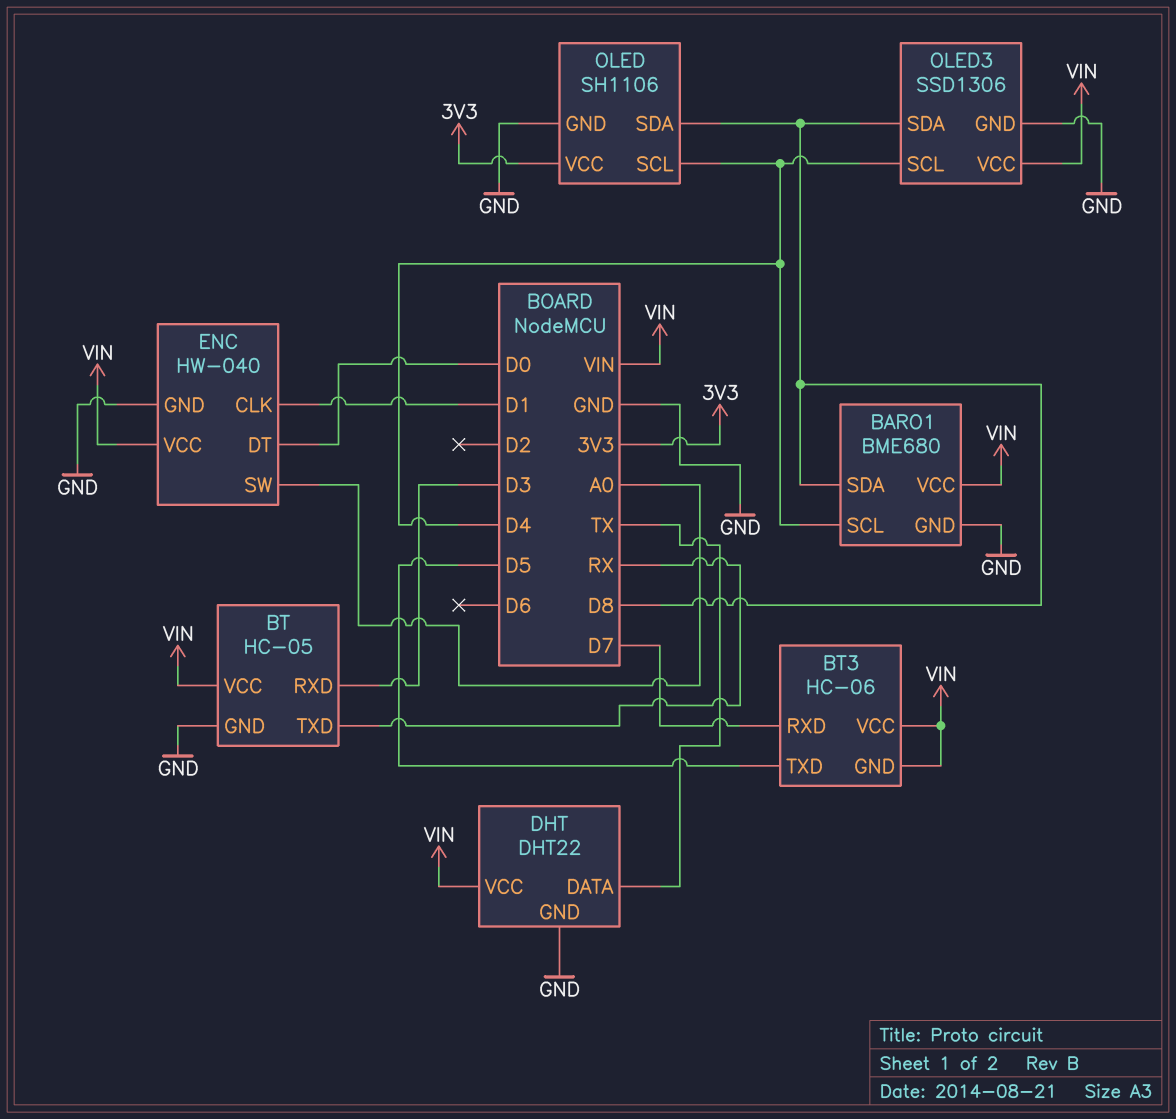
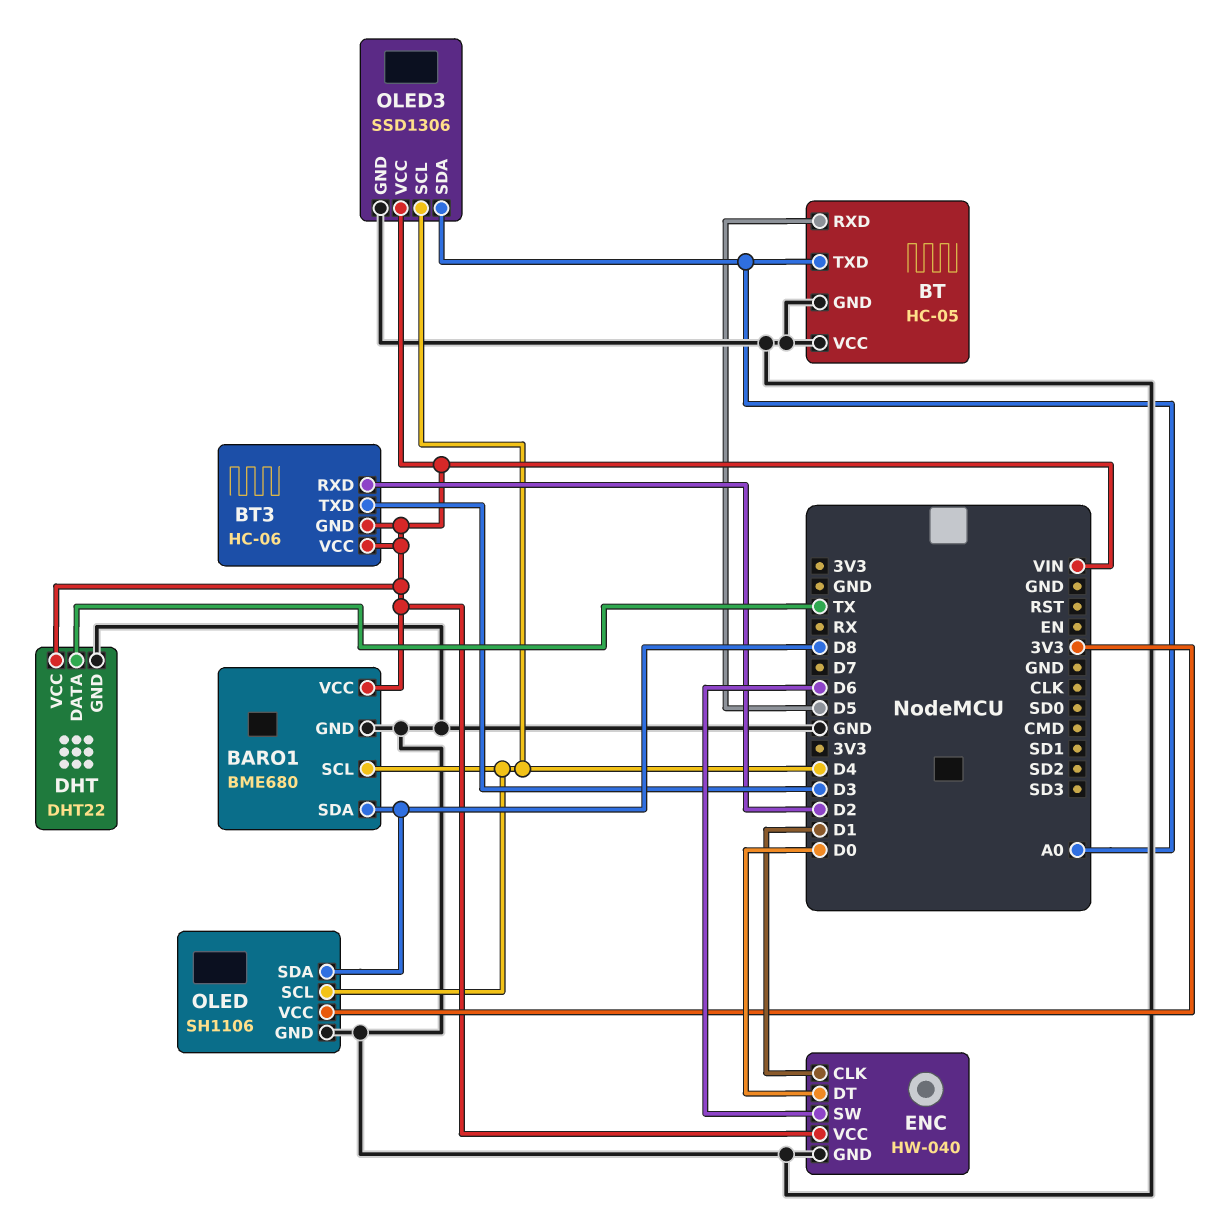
BT pin RXD: D3 -> D5
BT pin TXD: RX -> A0
BT pin VCC: VIN -> GND
BT3 pin RXD: D7 -> D2
BT3 pin TXD: D5 -> D3
ENC pin SW: A0 -> D6
OLED3 pin SDA: D8 -> A0

